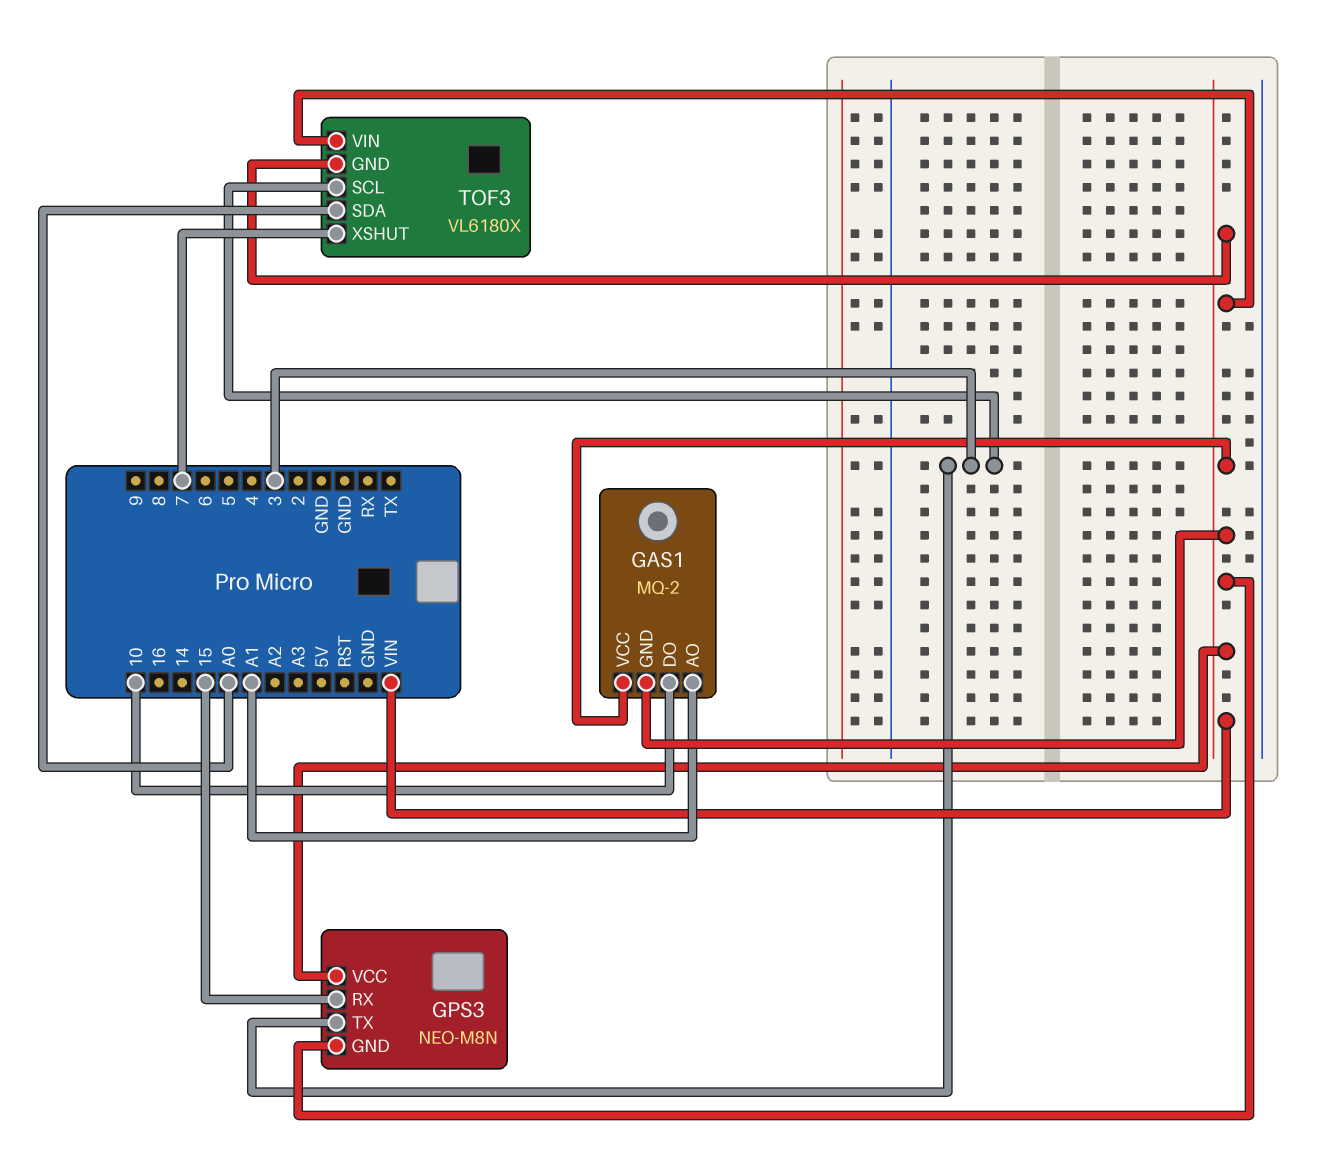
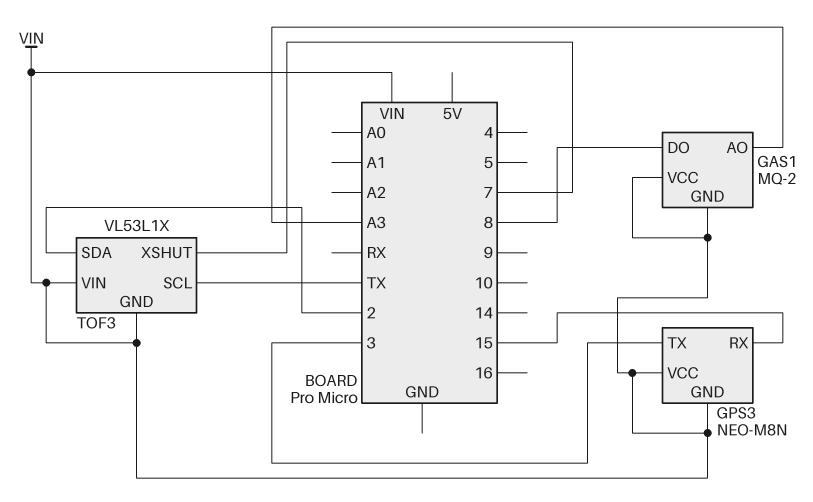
GAS1 pin AO: A1 -> A3
GAS1 pin DO: 10 -> 8
TOF3: VL6180X -> VL53L1X
TOF3 pin SCL: 3 -> TX
TOF3 pin SDA: A0 -> 2

